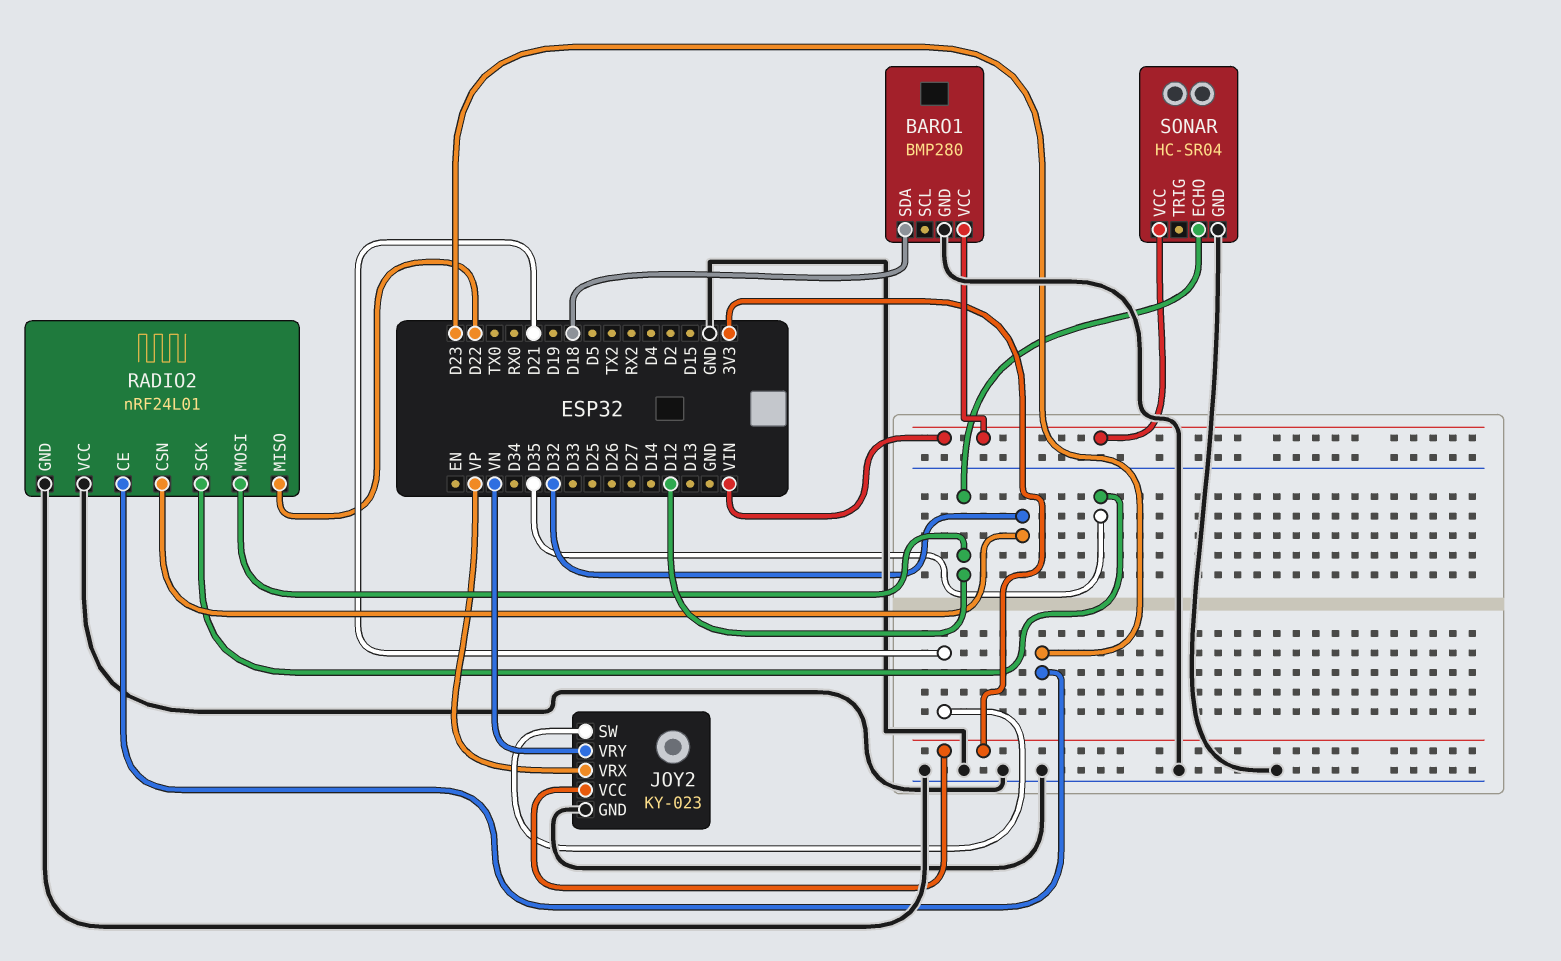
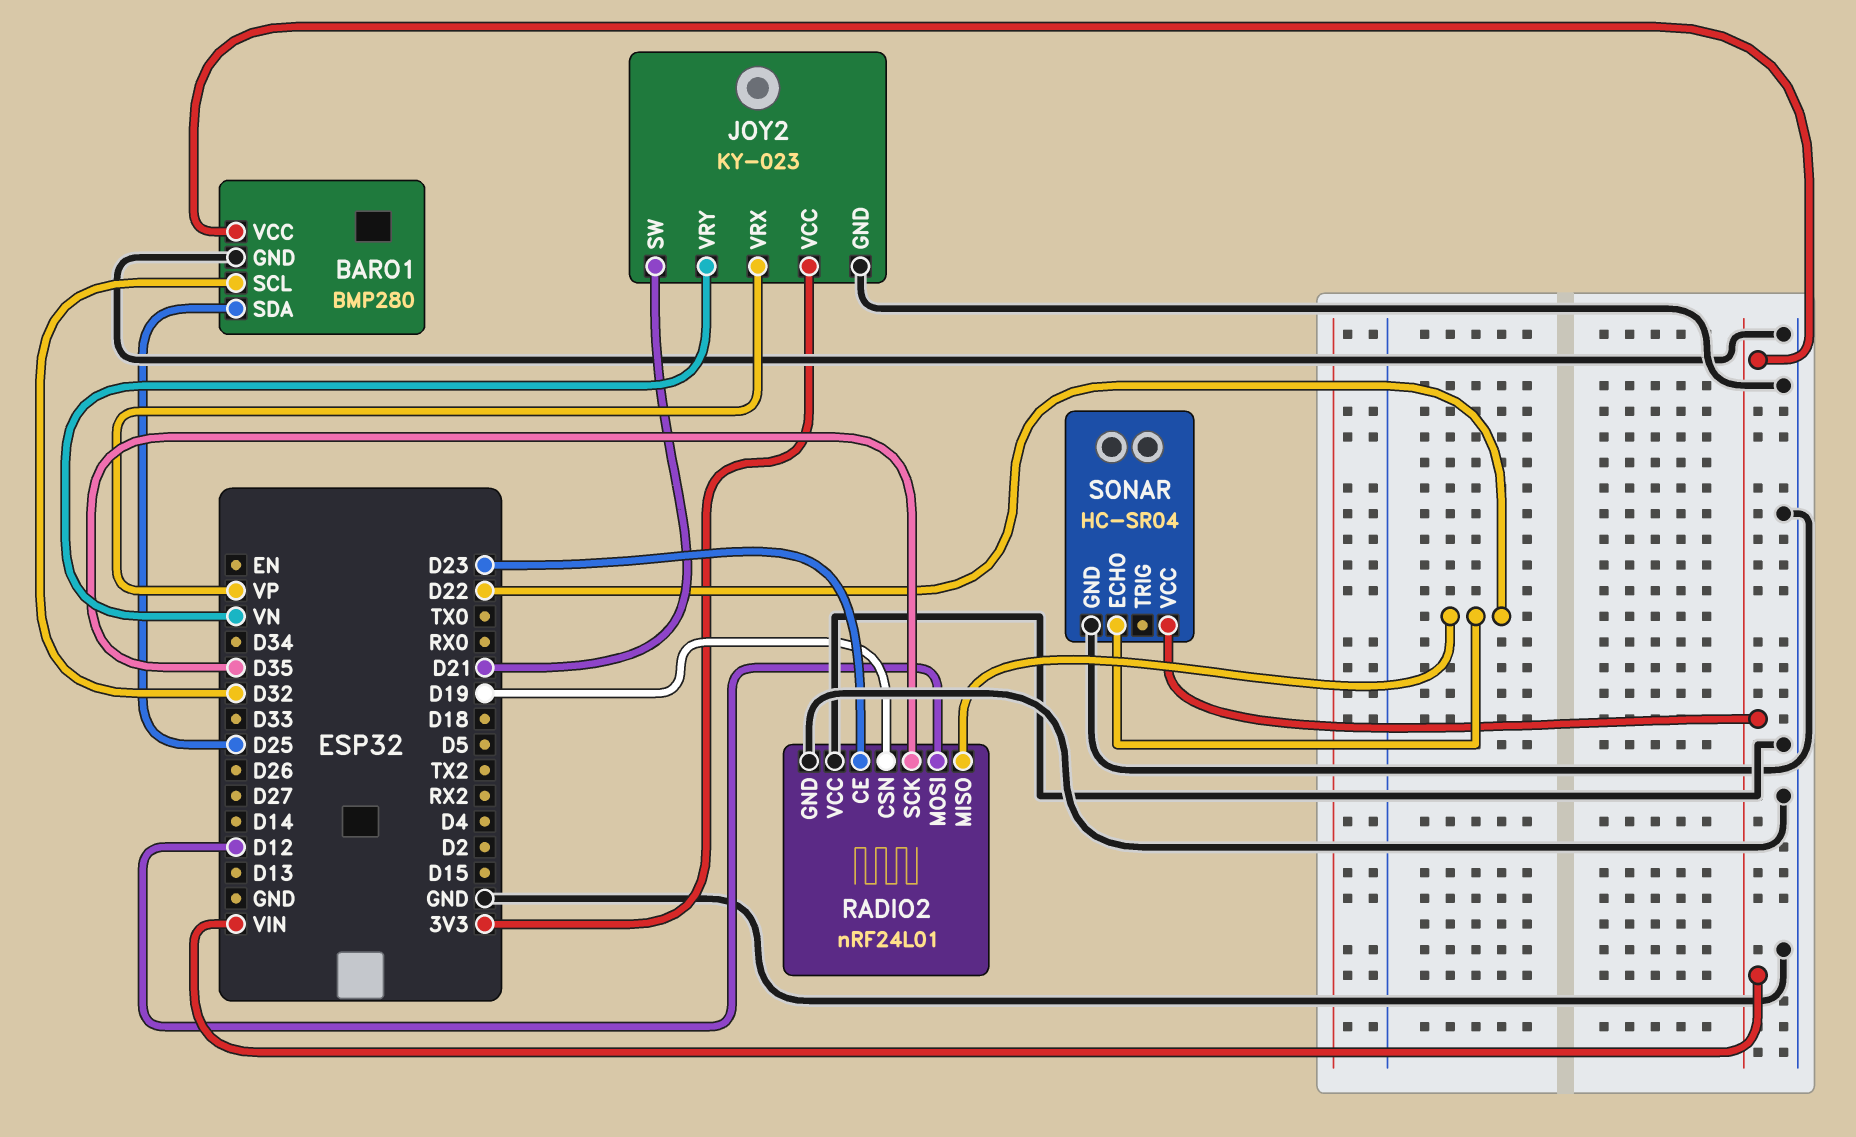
BARO1 pin SCL: none -> D32
BARO1 pin SDA: D18 -> D25
RADIO2 pin CSN: D32 -> D19
SONAR pin ECHO: D12 -> D22

